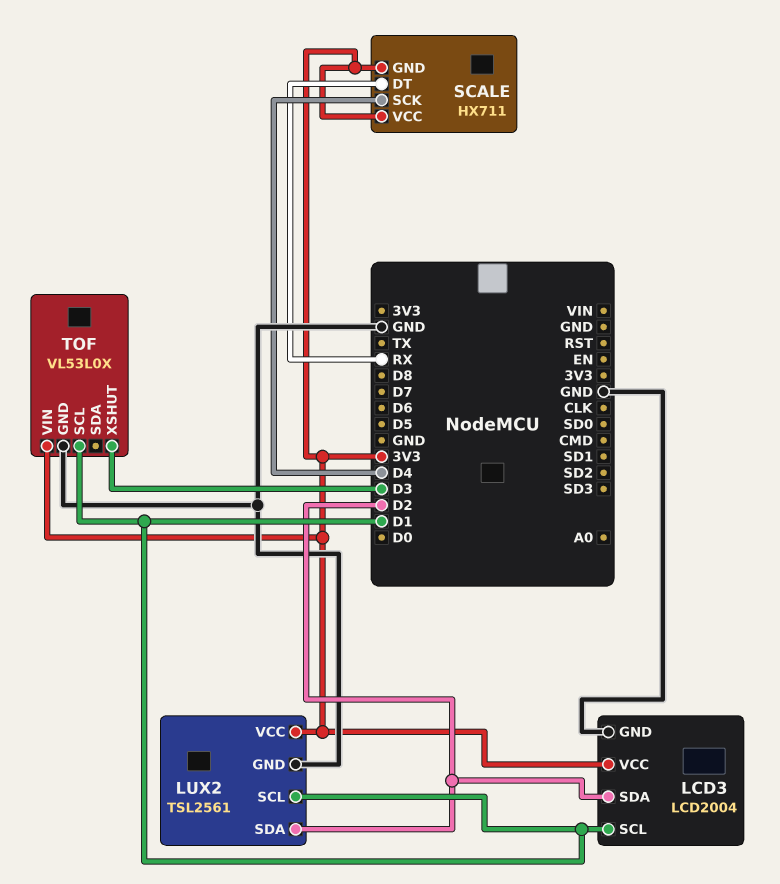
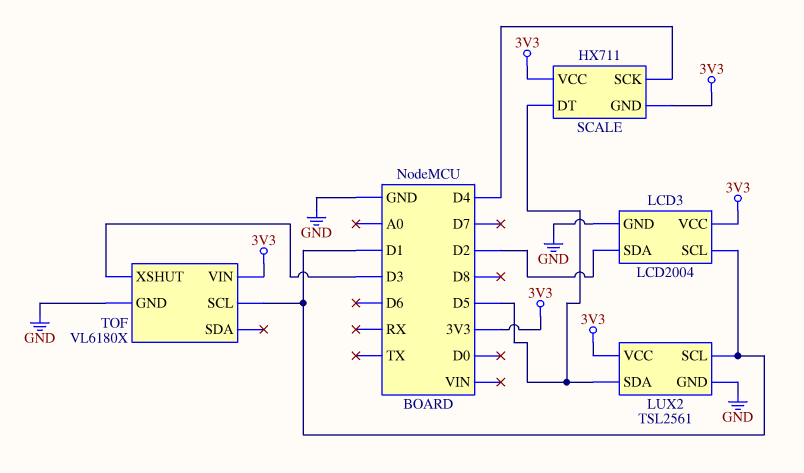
LUX2 pin SDA: D2 -> D5
SCALE pin DT: RX -> D5
TOF: VL53L0X -> VL6180X

